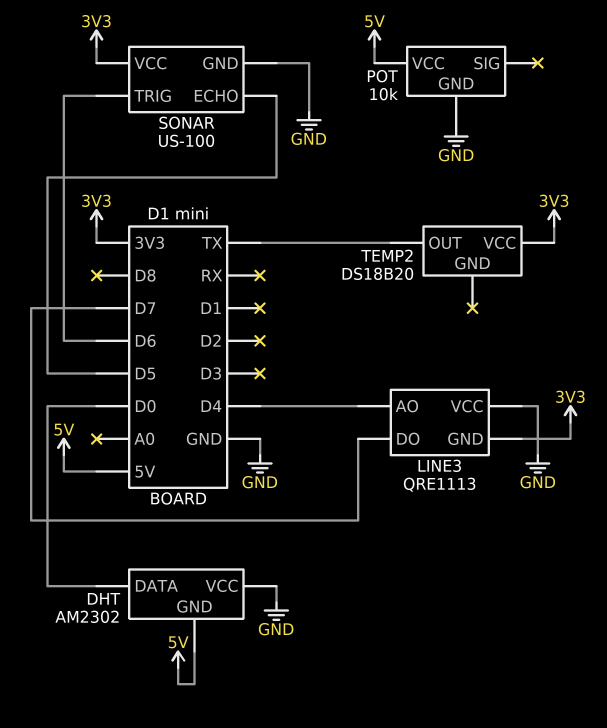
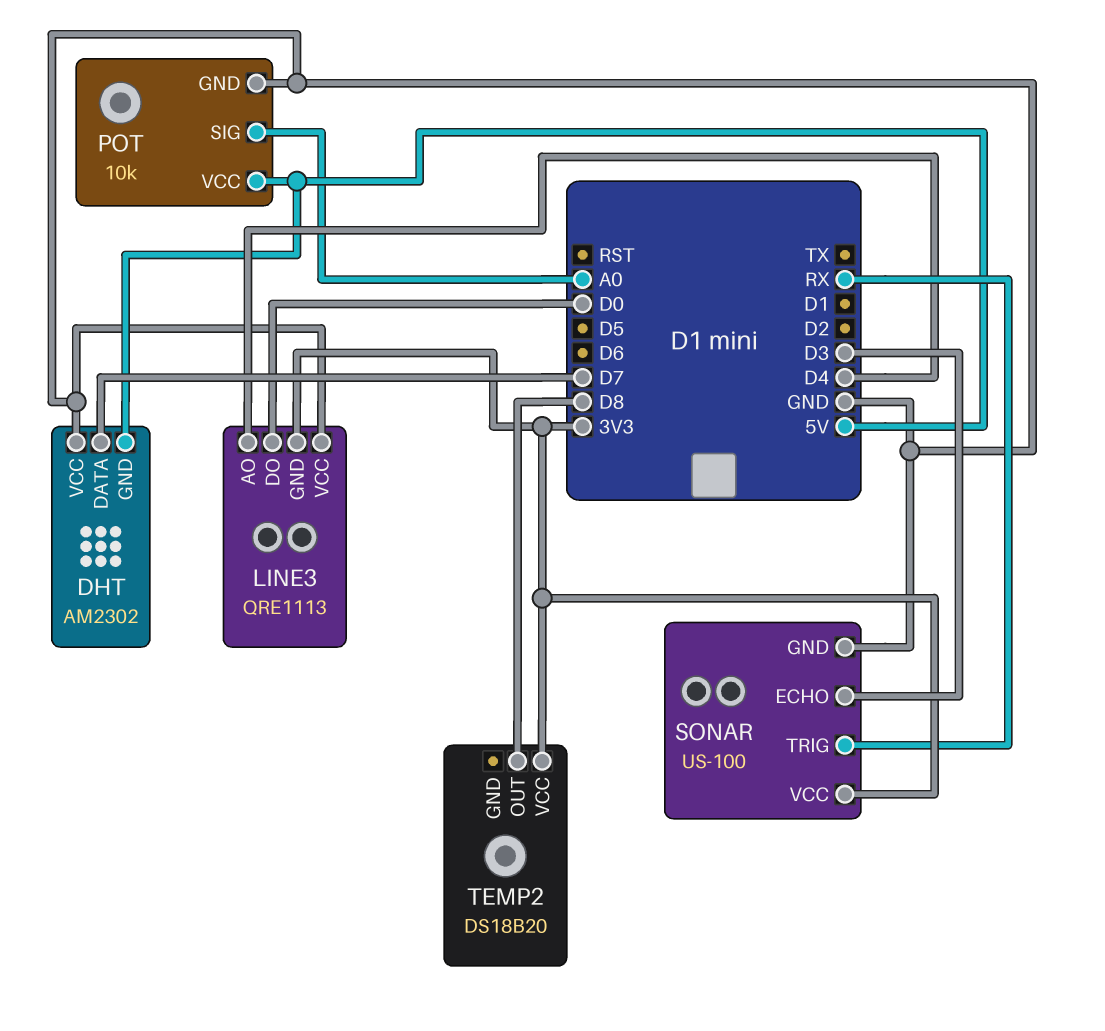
DHT pin DATA: D0 -> D7
LINE3 pin DO: D7 -> D0
POT pin SIG: none -> A0
SONAR pin ECHO: D5 -> D3
SONAR pin TRIG: D6 -> RX
TEMP2 pin OUT: TX -> D8

